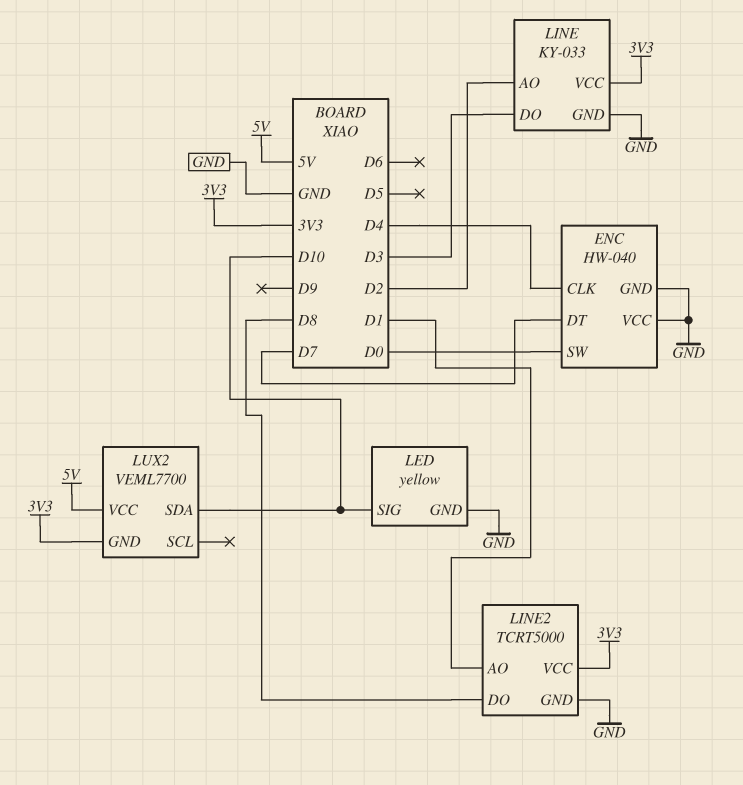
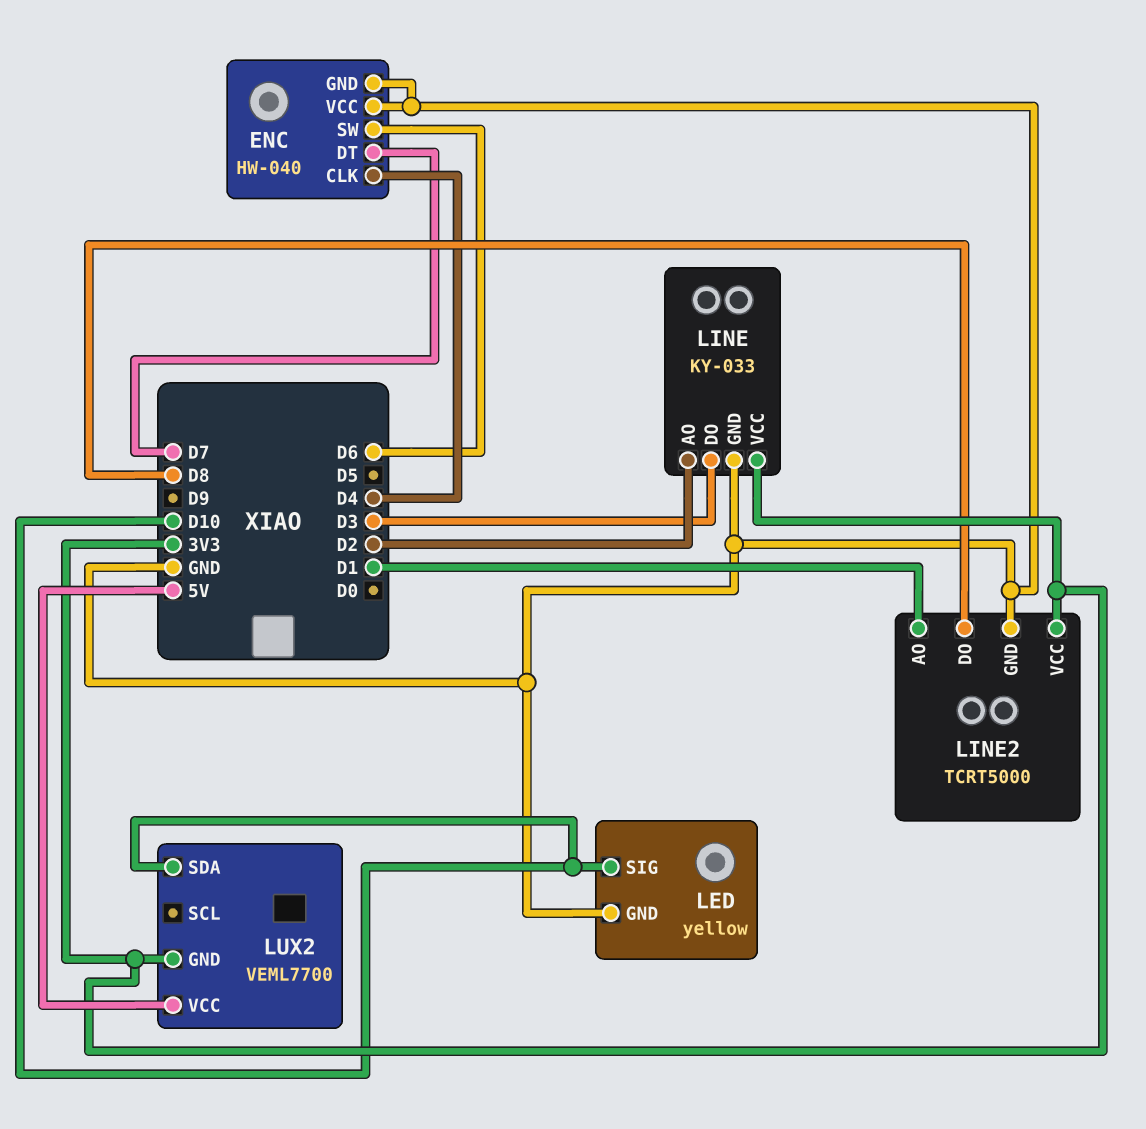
ENC pin SW: D0 -> D6

